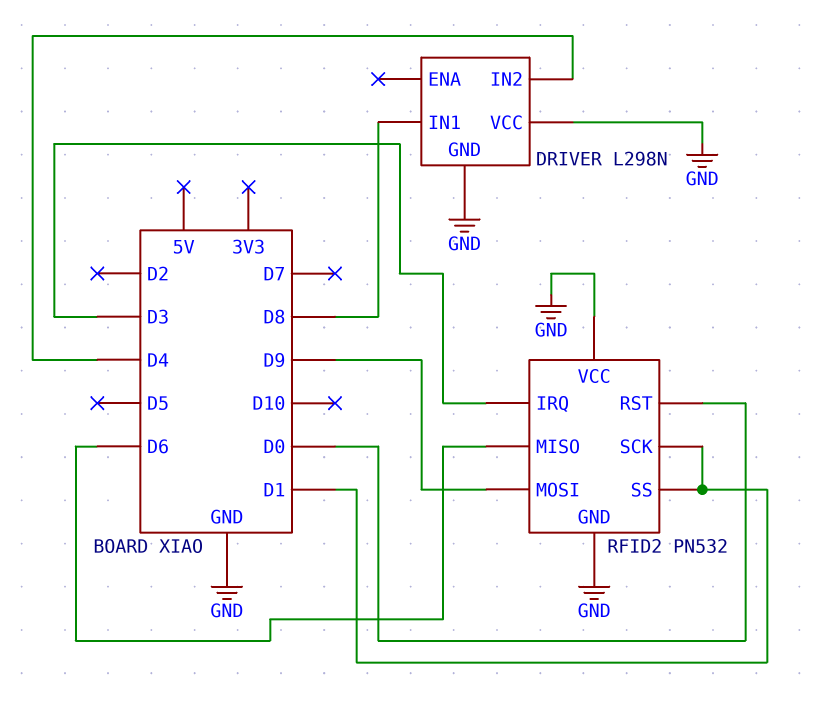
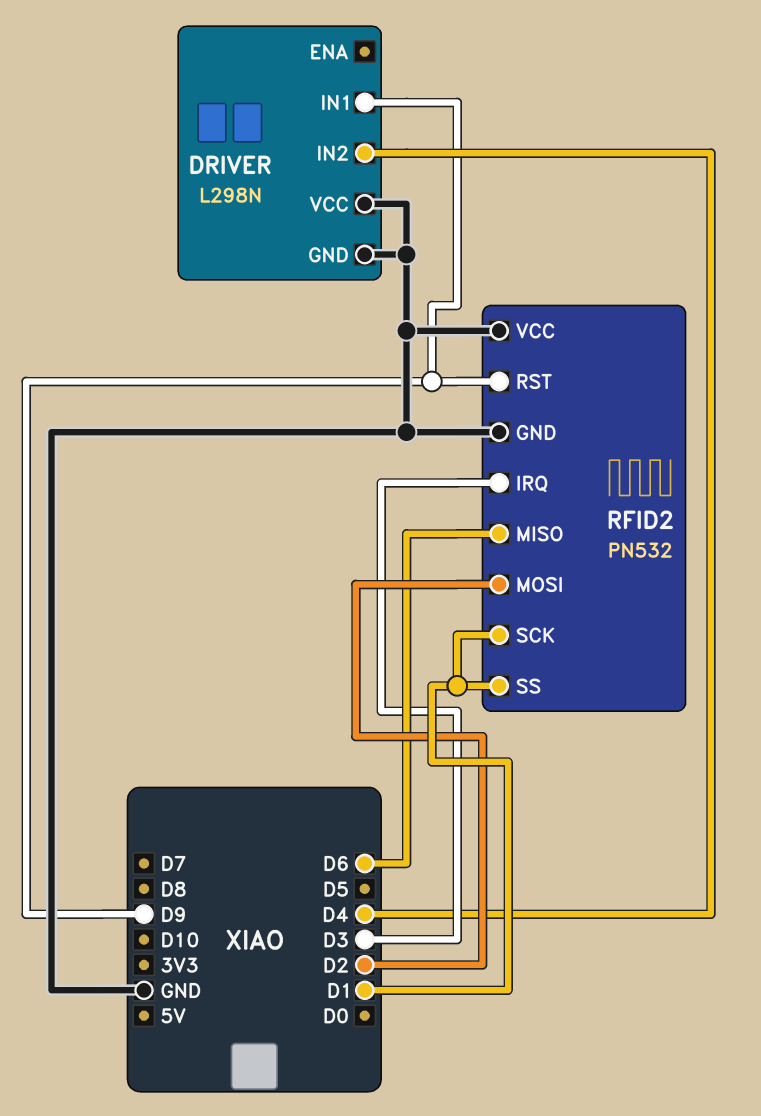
DRIVER pin IN1: D8 -> D9
RFID2 pin MOSI: D9 -> D2
RFID2 pin RST: D0 -> D9

